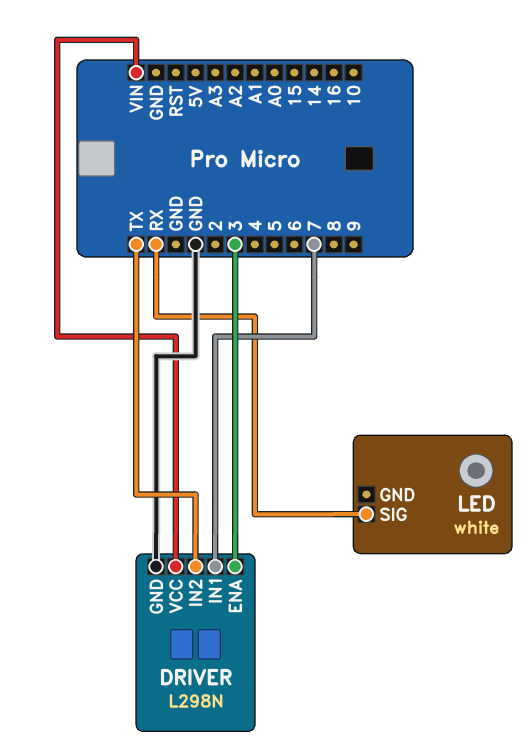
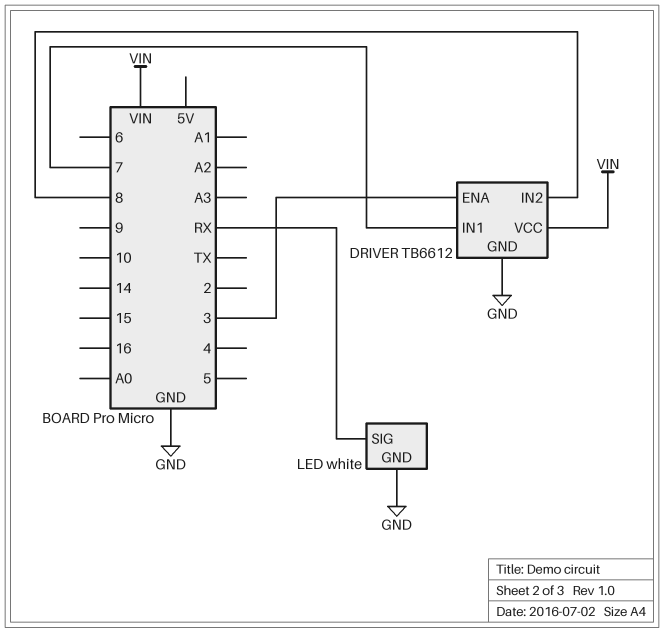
DRIVER: L298N -> TB6612
DRIVER pin IN2: TX -> 8
LED pin GND: none -> GND

